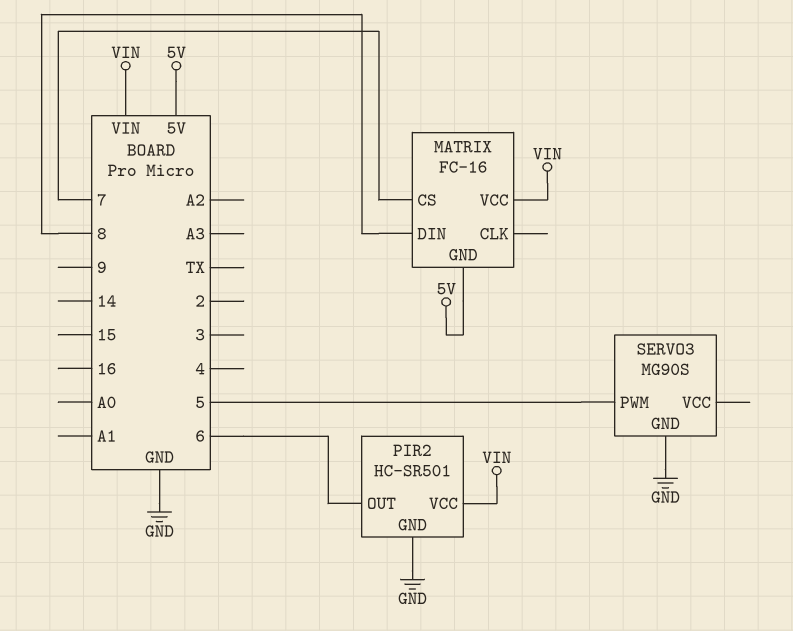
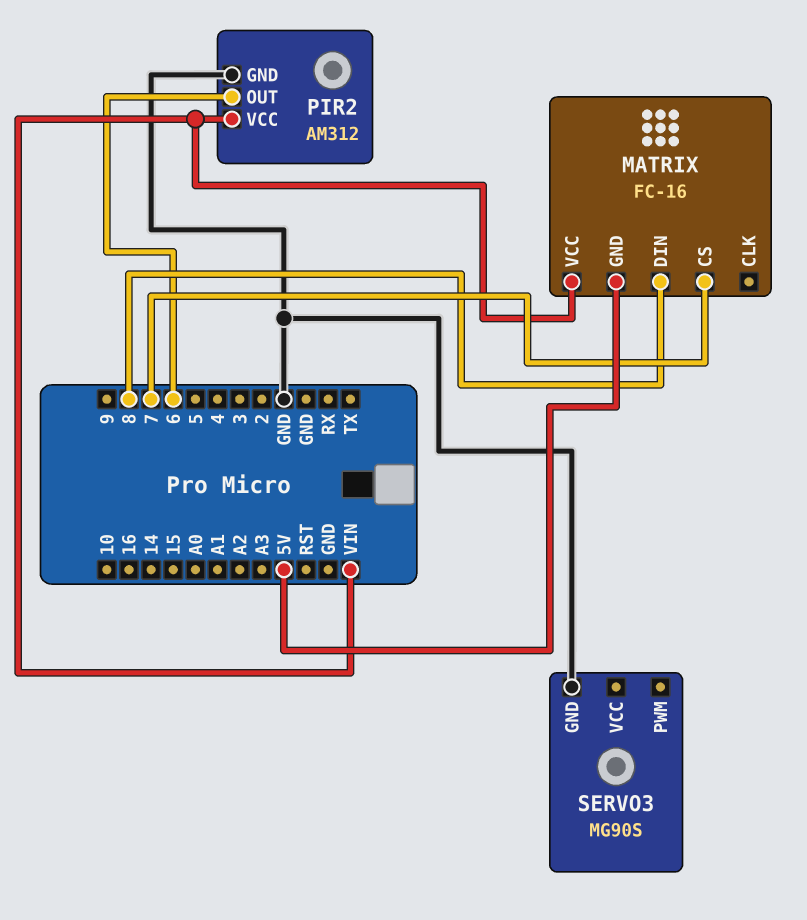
PIR2: HC-SR501 -> AM312
SERVO3 pin PWM: 5 -> none

